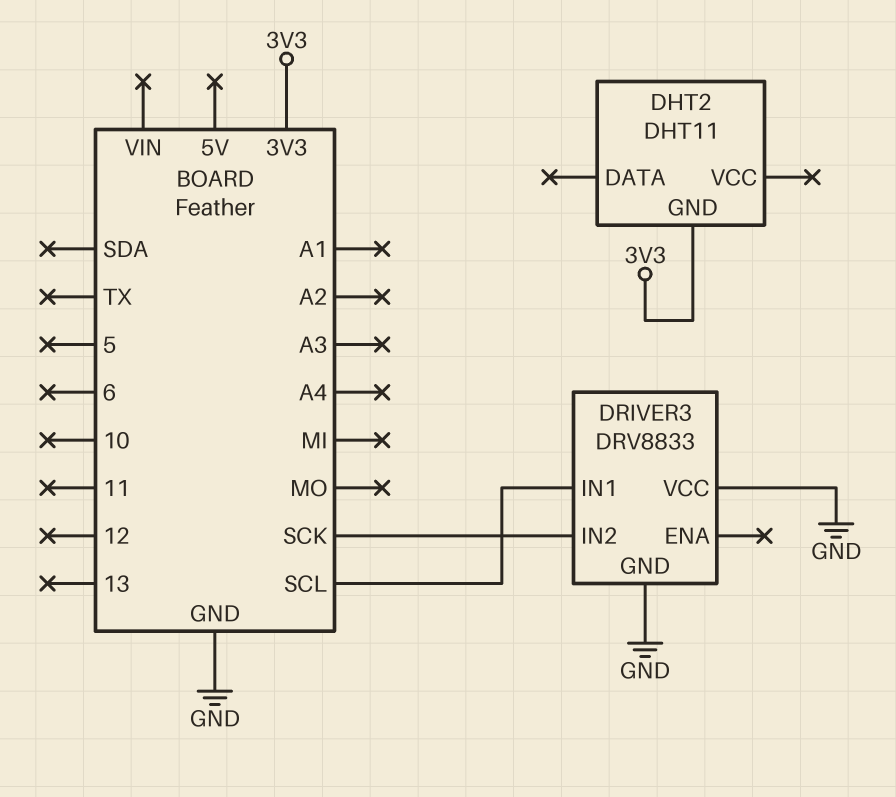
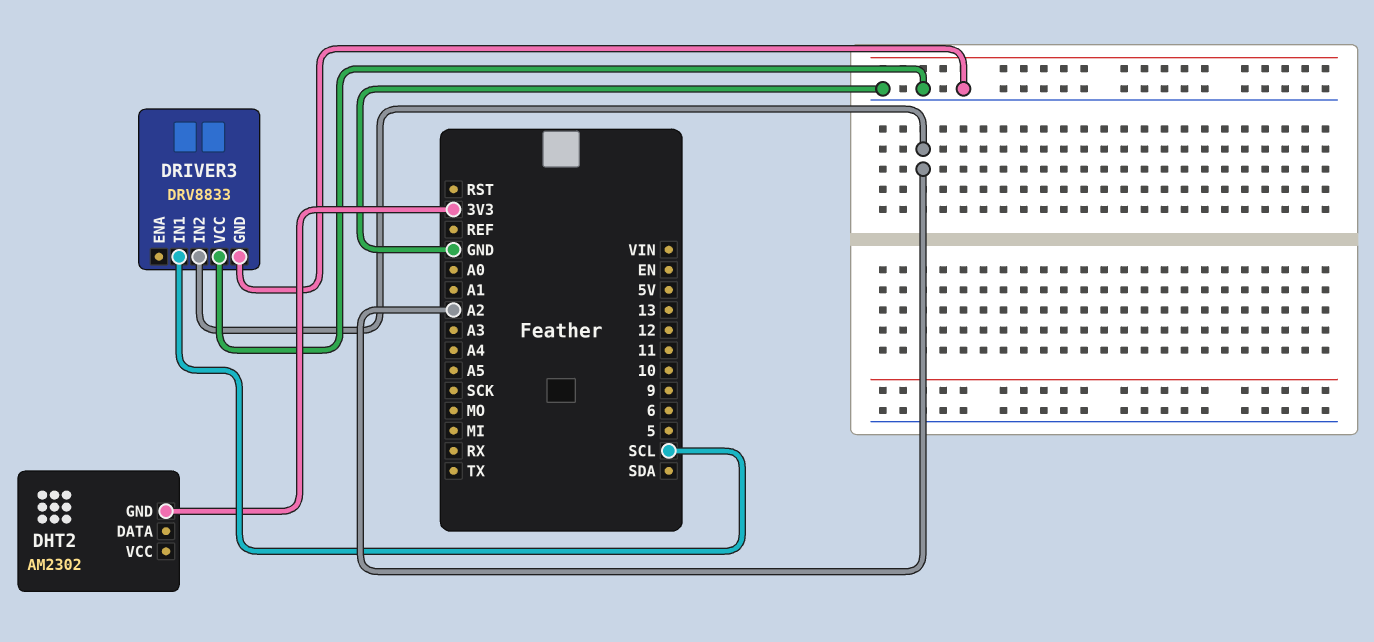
DHT2: DHT11 -> AM2302
DRIVER3 pin IN2: SCK -> A2

